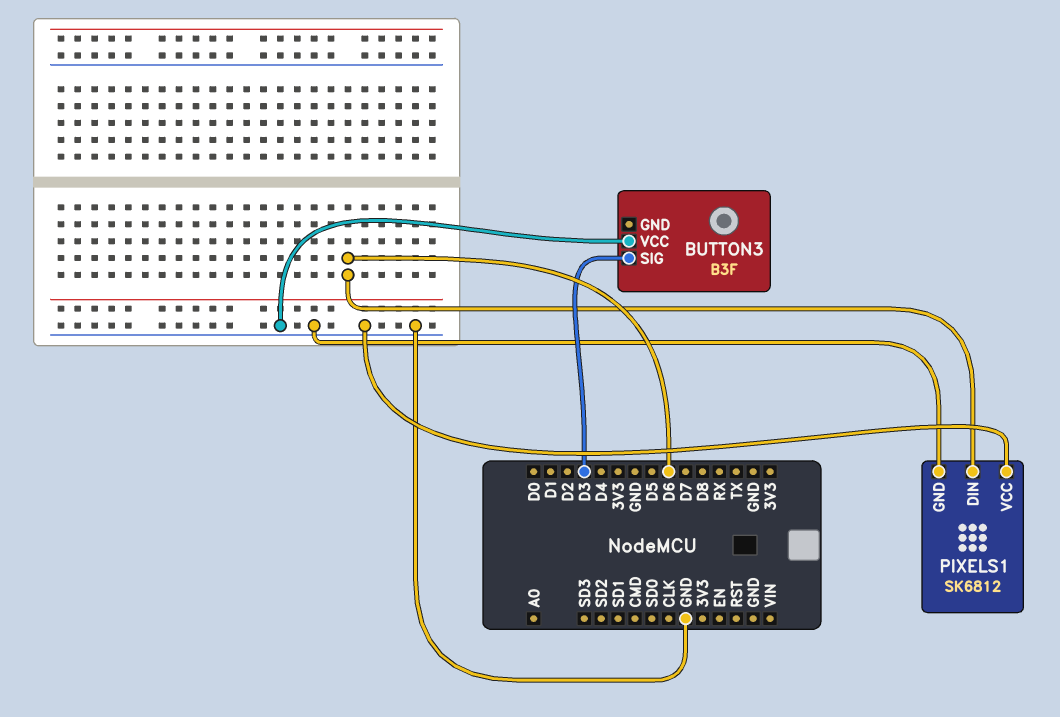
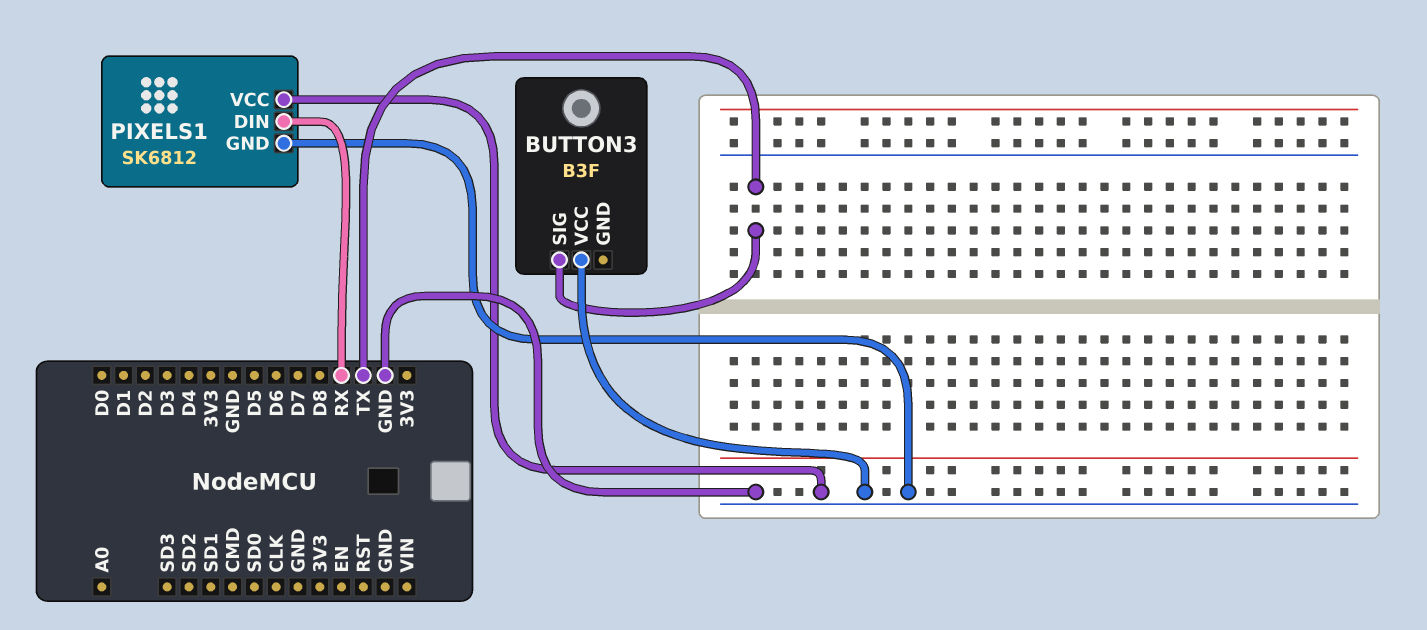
BUTTON3 pin SIG: D3 -> TX
PIXELS1 pin DIN: D6 -> RX

